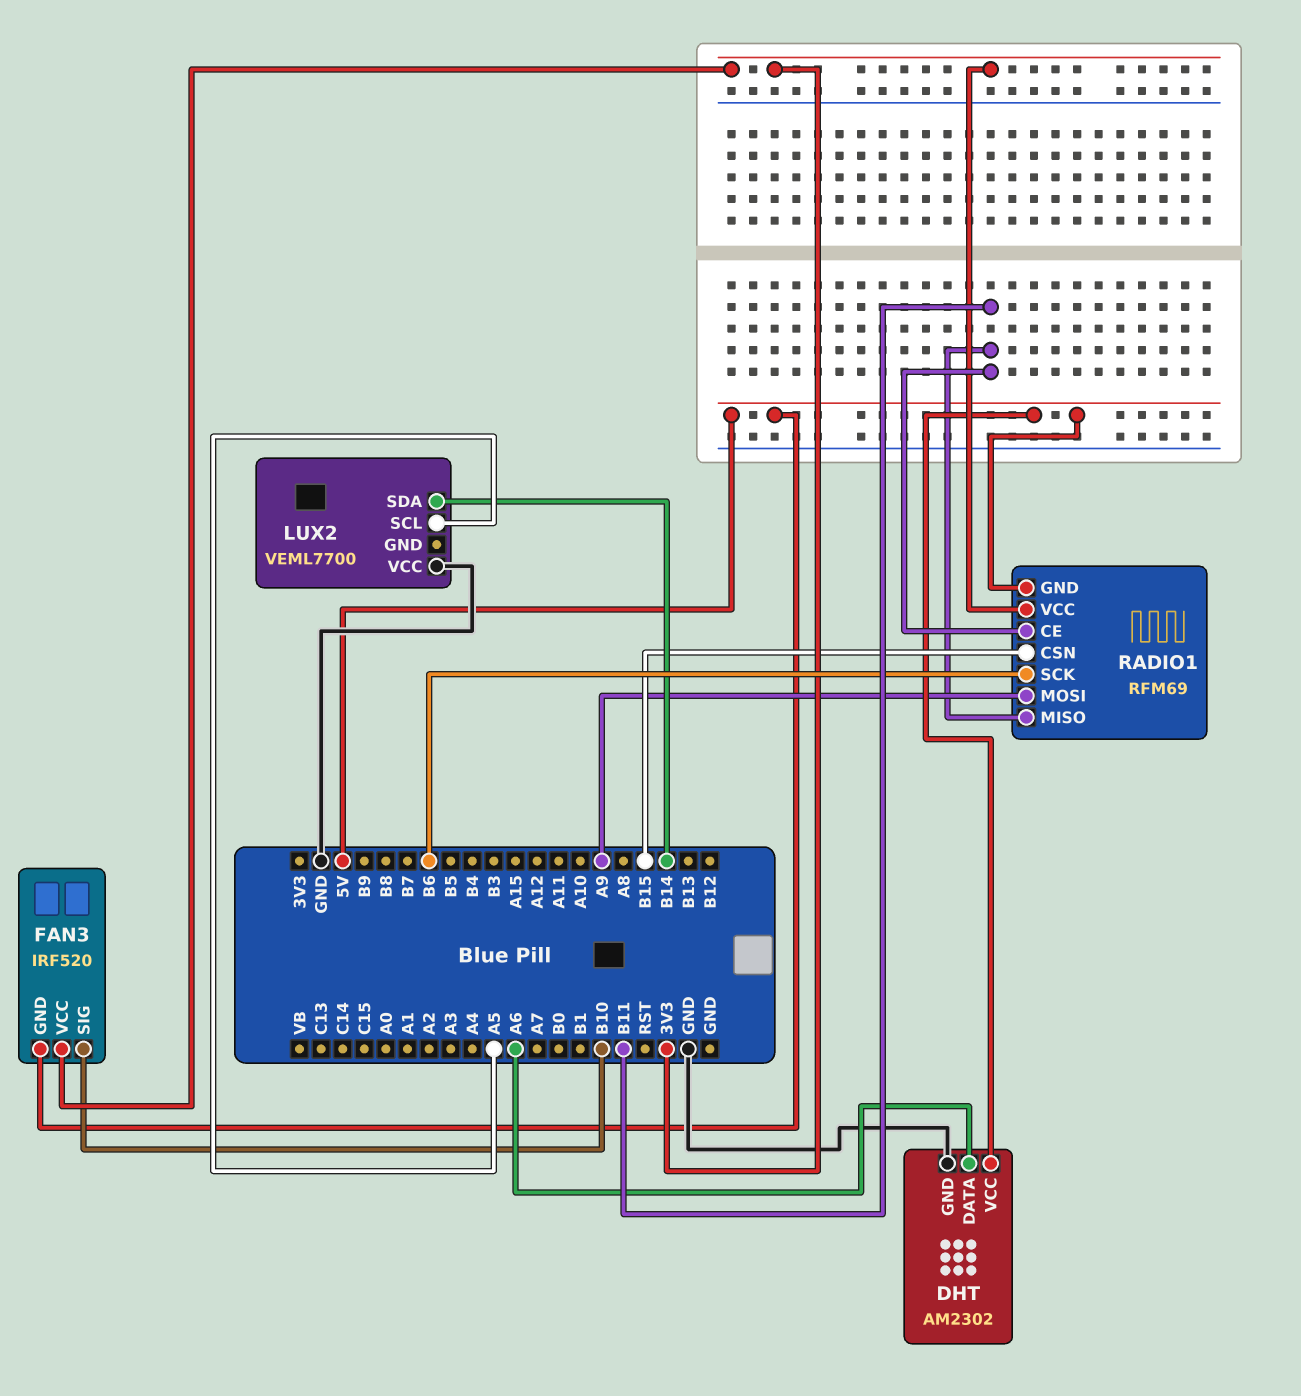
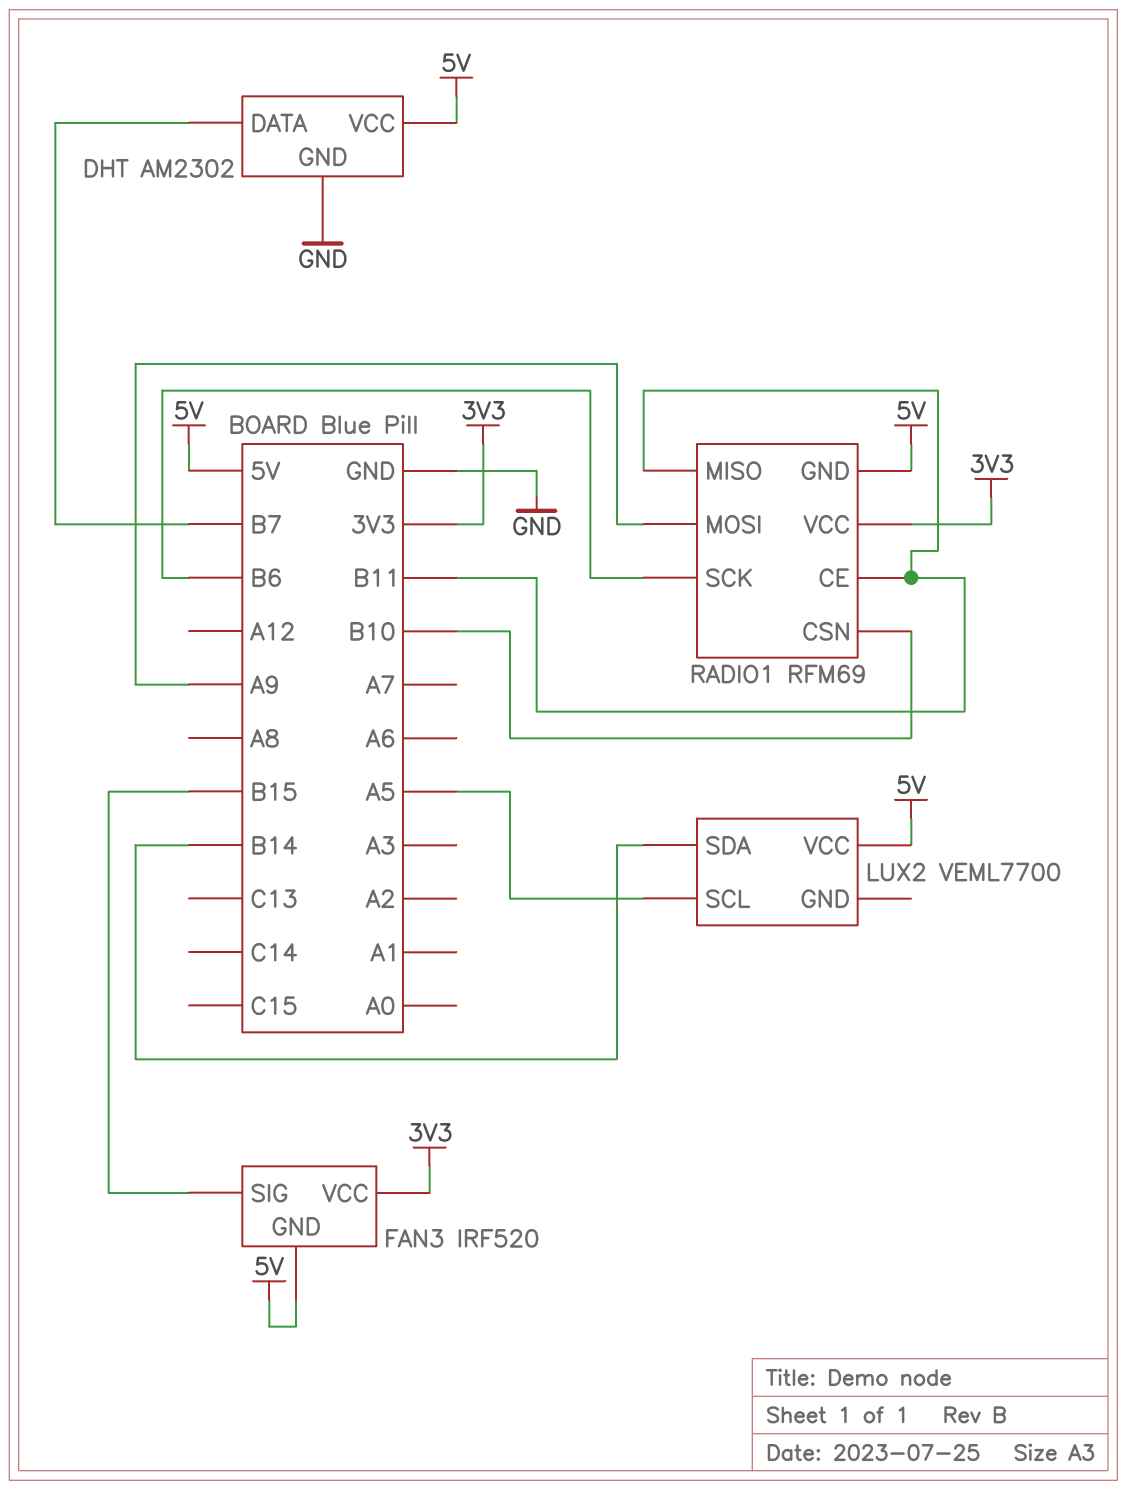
DHT pin DATA: A6 -> B7
FAN3 pin SIG: B10 -> B15
LUX2 pin VCC: GND -> 5V
RADIO1 pin CSN: B15 -> B10

